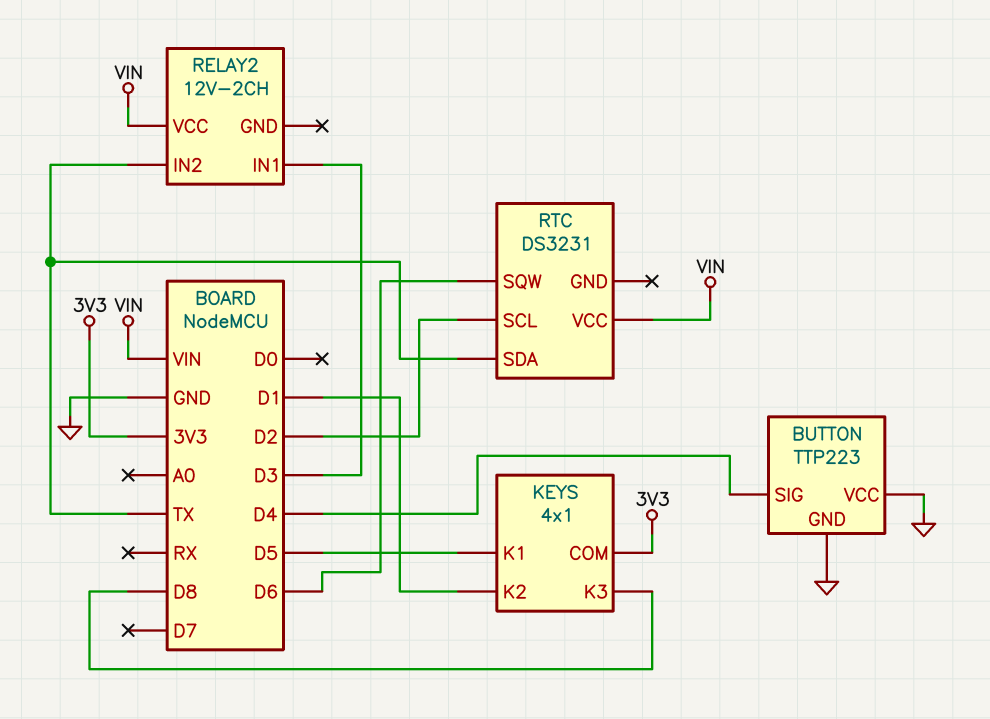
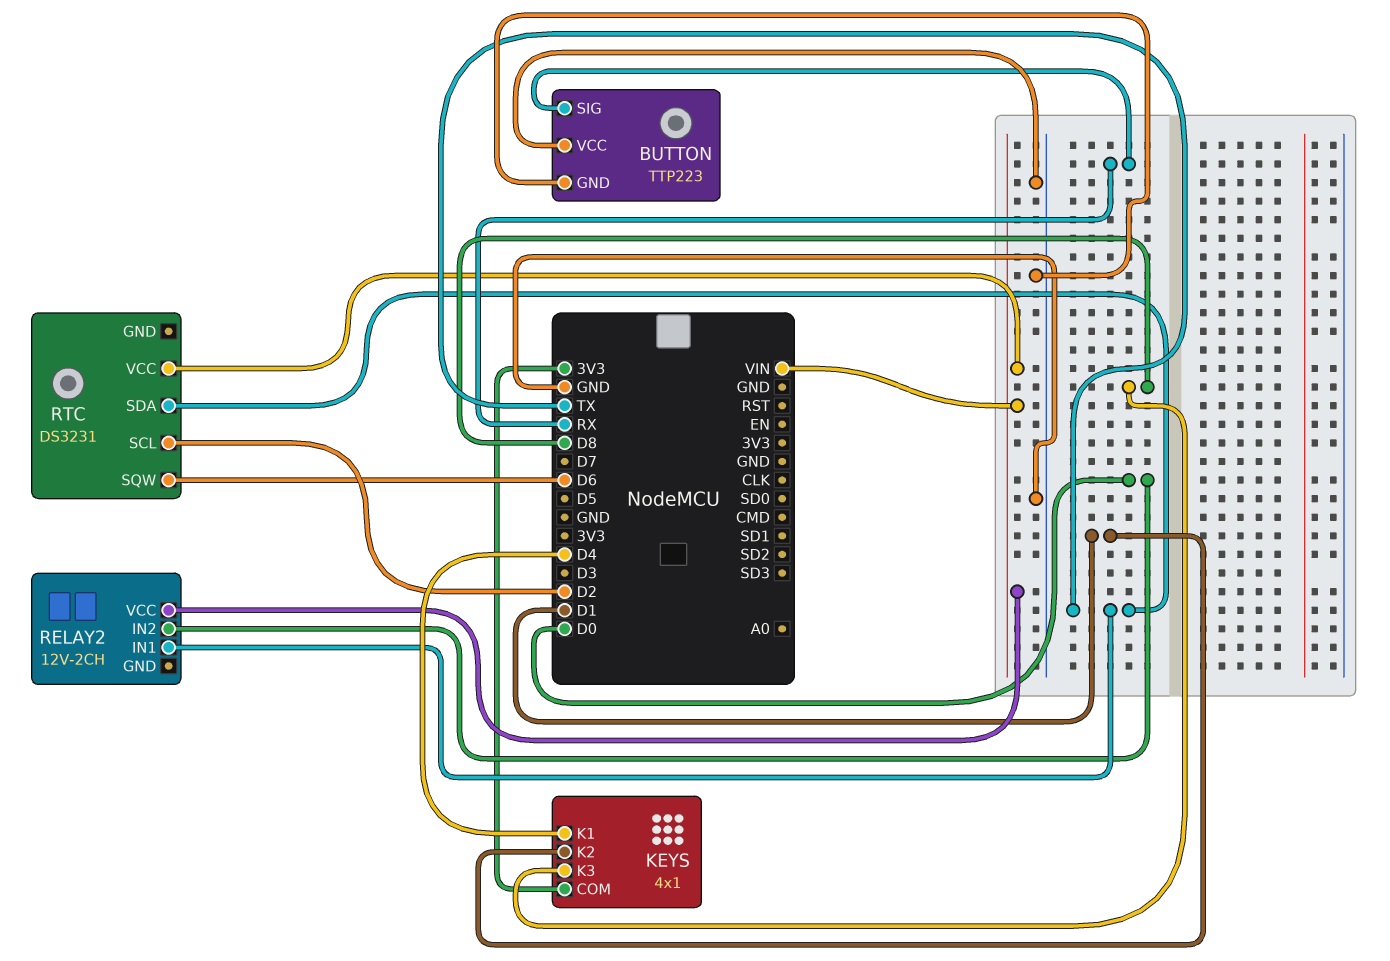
BUTTON pin SIG: D4 -> RX
KEYS pin K1: D5 -> D4
RELAY2 pin IN1: D3 -> TX
RELAY2 pin IN2: TX -> D0

